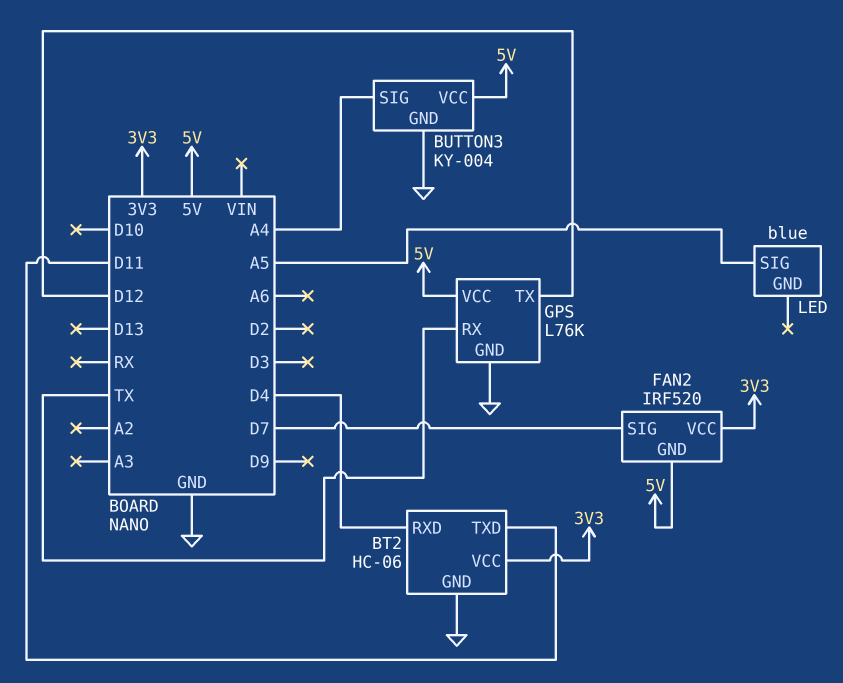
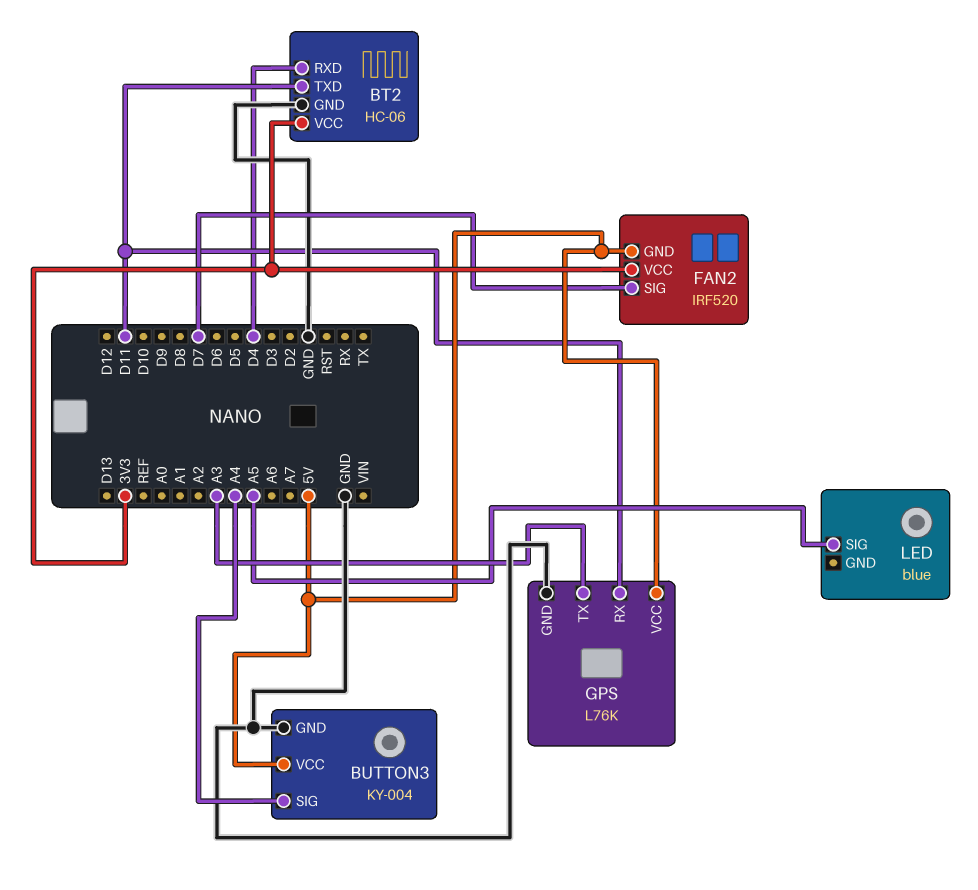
GPS pin RX: TX -> D11
GPS pin TX: D12 -> A3

